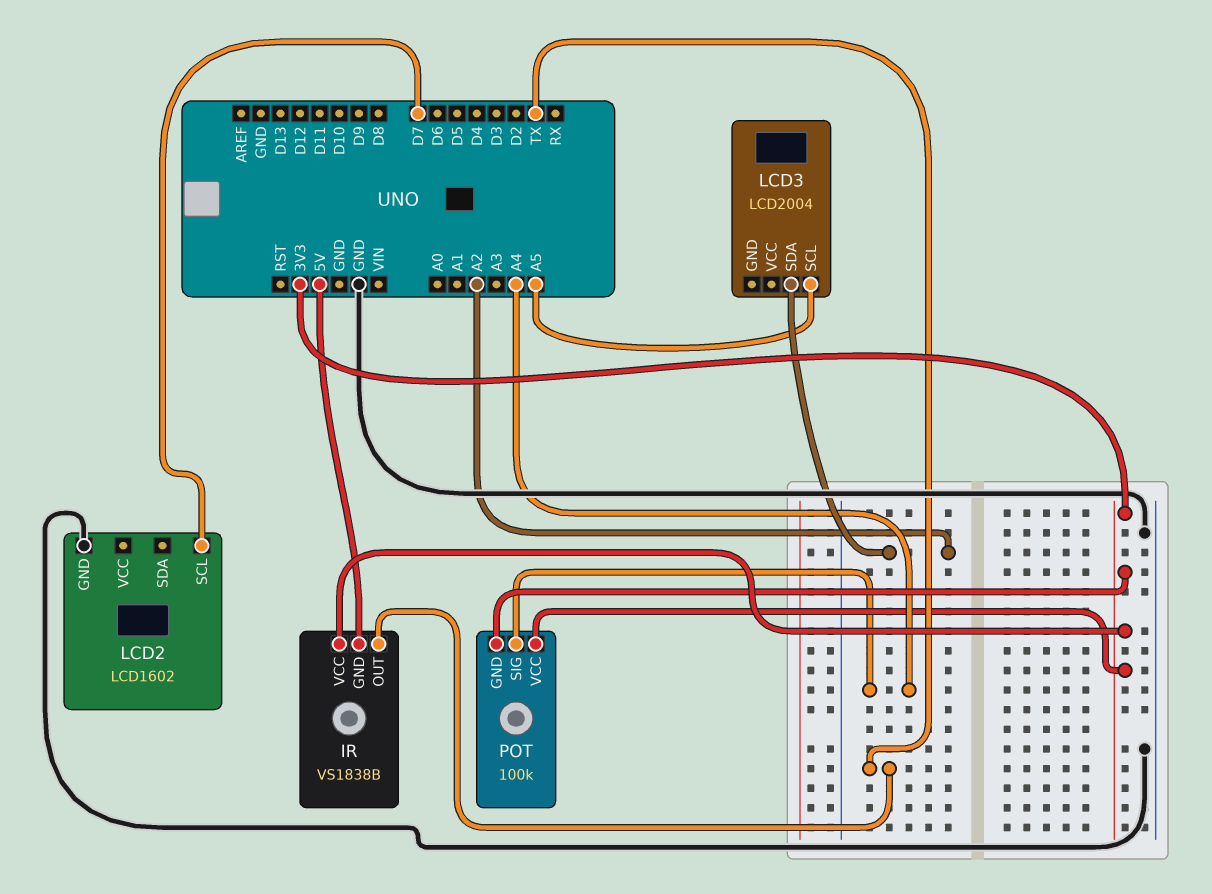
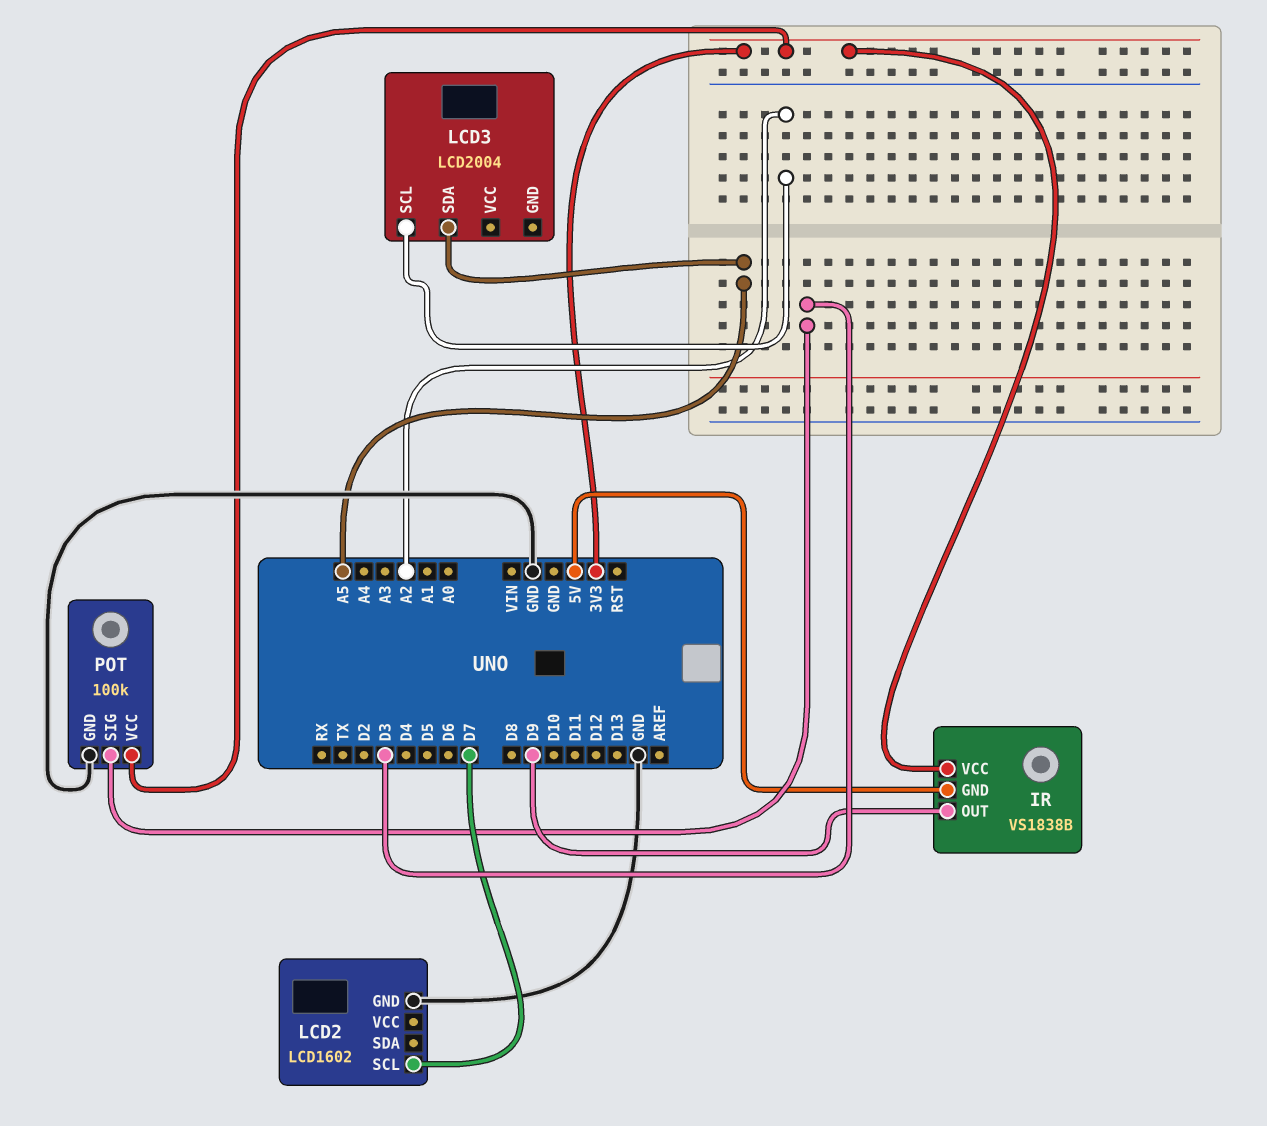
IR pin OUT: TX -> D9
LCD3 pin SCL: A5 -> A2
LCD3 pin SDA: A2 -> A5
POT pin GND: 3V3 -> GND
POT pin SIG: A4 -> D3

